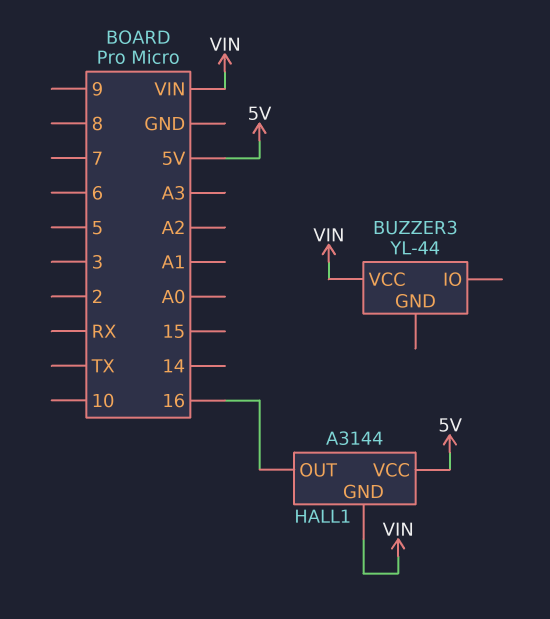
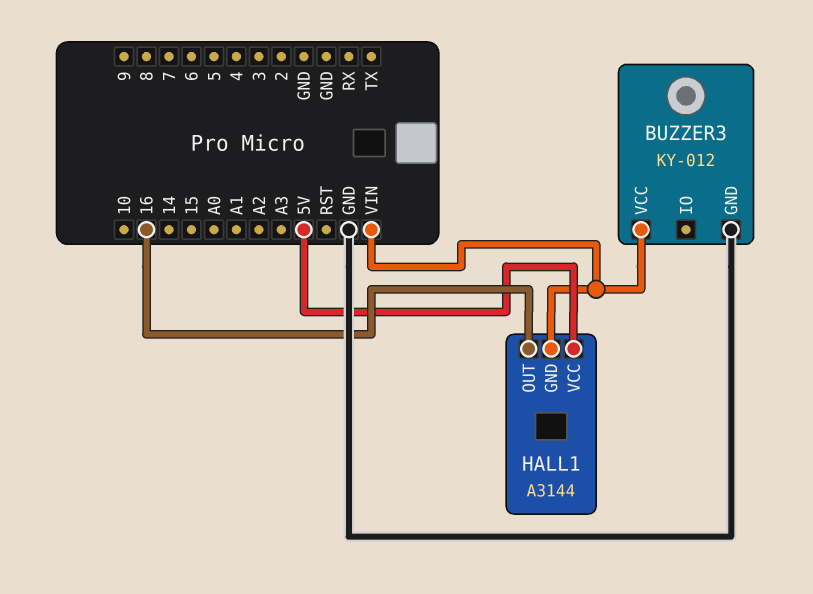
BUZZER3: YL-44 -> KY-012
BUZZER3 pin GND: none -> GND

